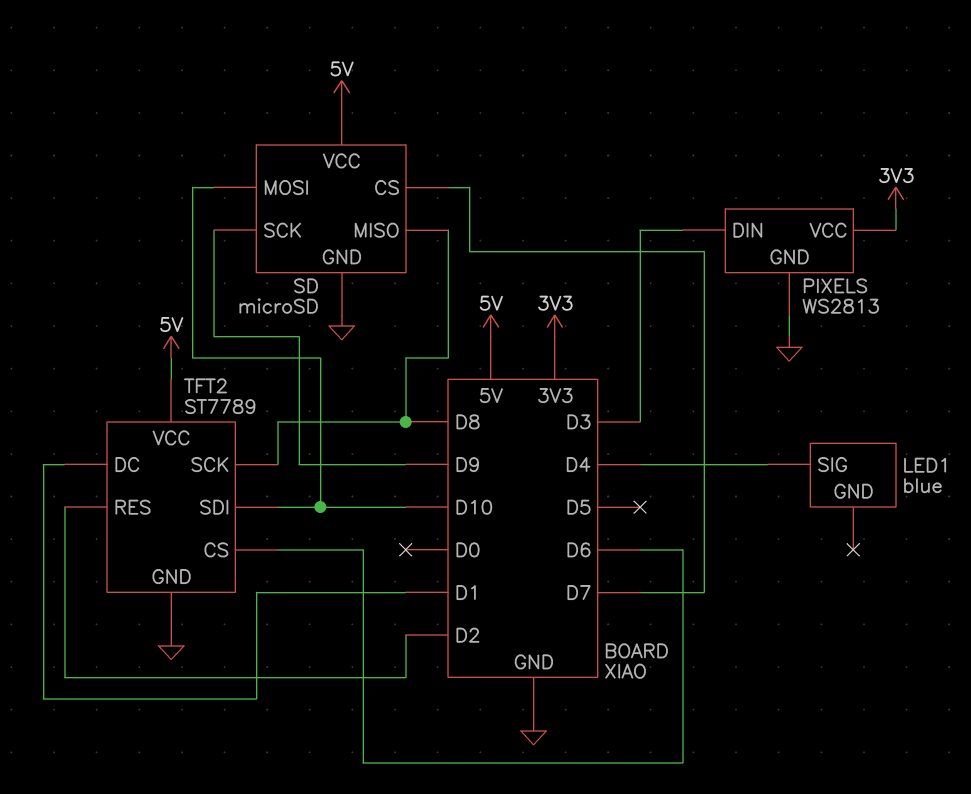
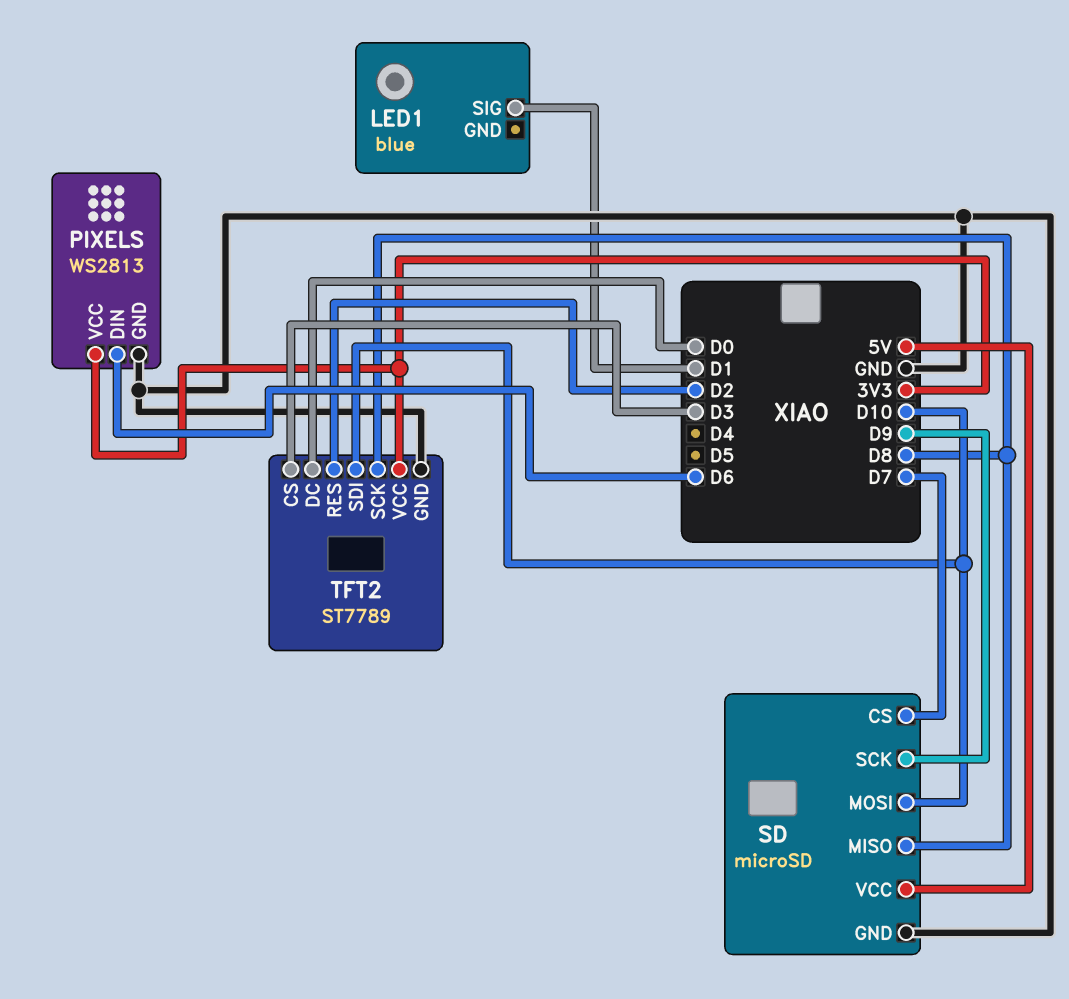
LED1 pin SIG: D4 -> D1
PIXELS pin DIN: D3 -> D6
TFT2 pin CS: D6 -> D3
TFT2 pin DC: D1 -> D0
TFT2 pin VCC: 5V -> 3V3

